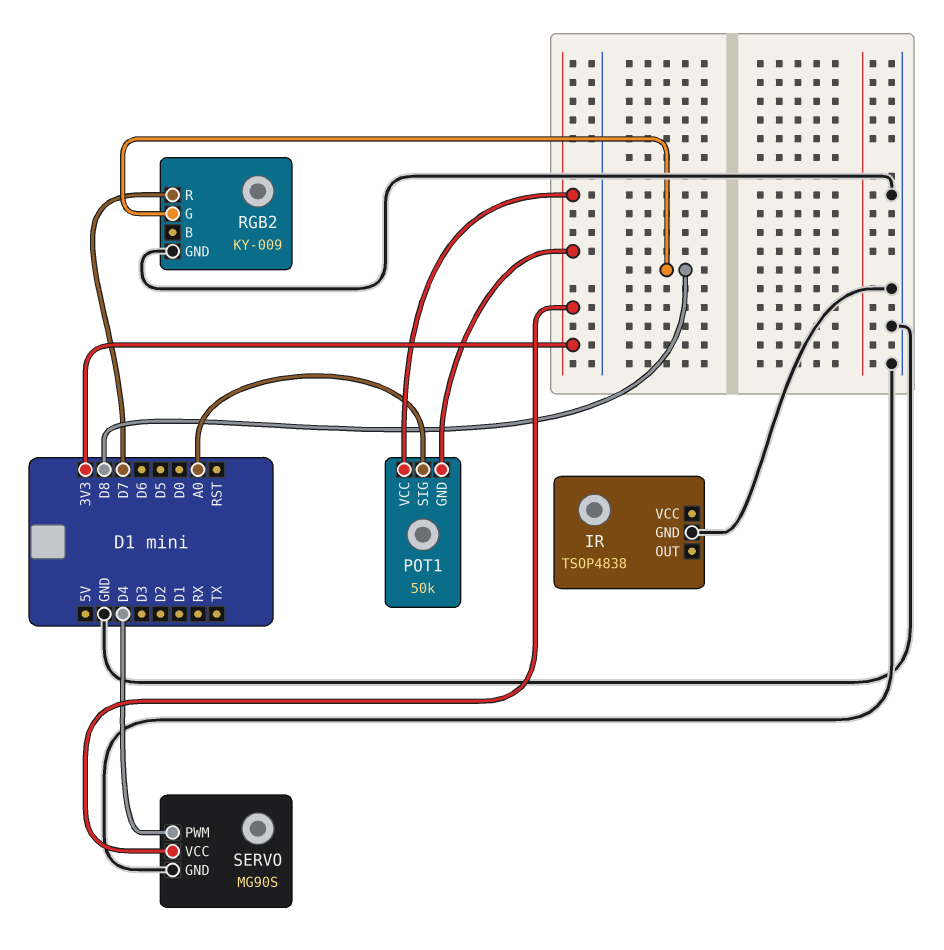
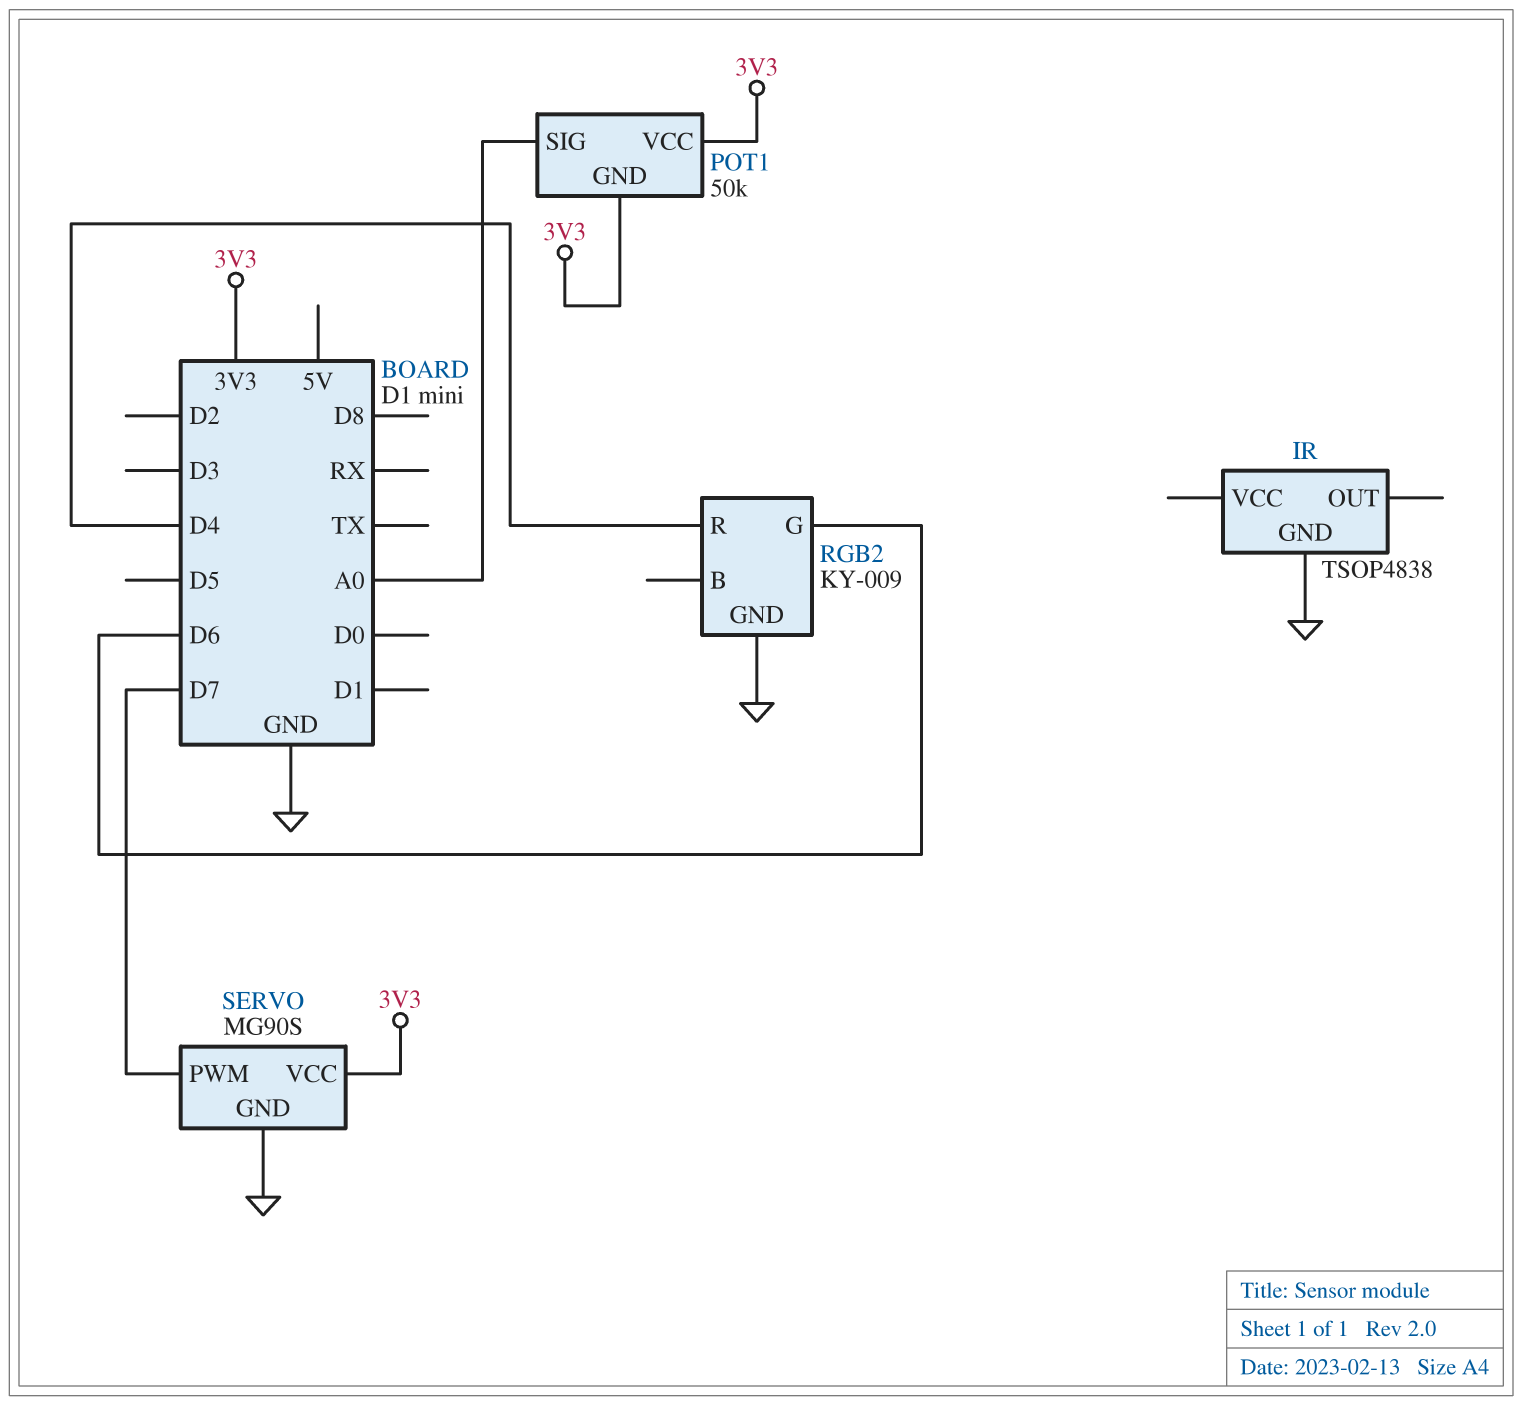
RGB2 pin G: D8 -> D6
RGB2 pin R: D7 -> D4
SERVO pin PWM: D4 -> D7

